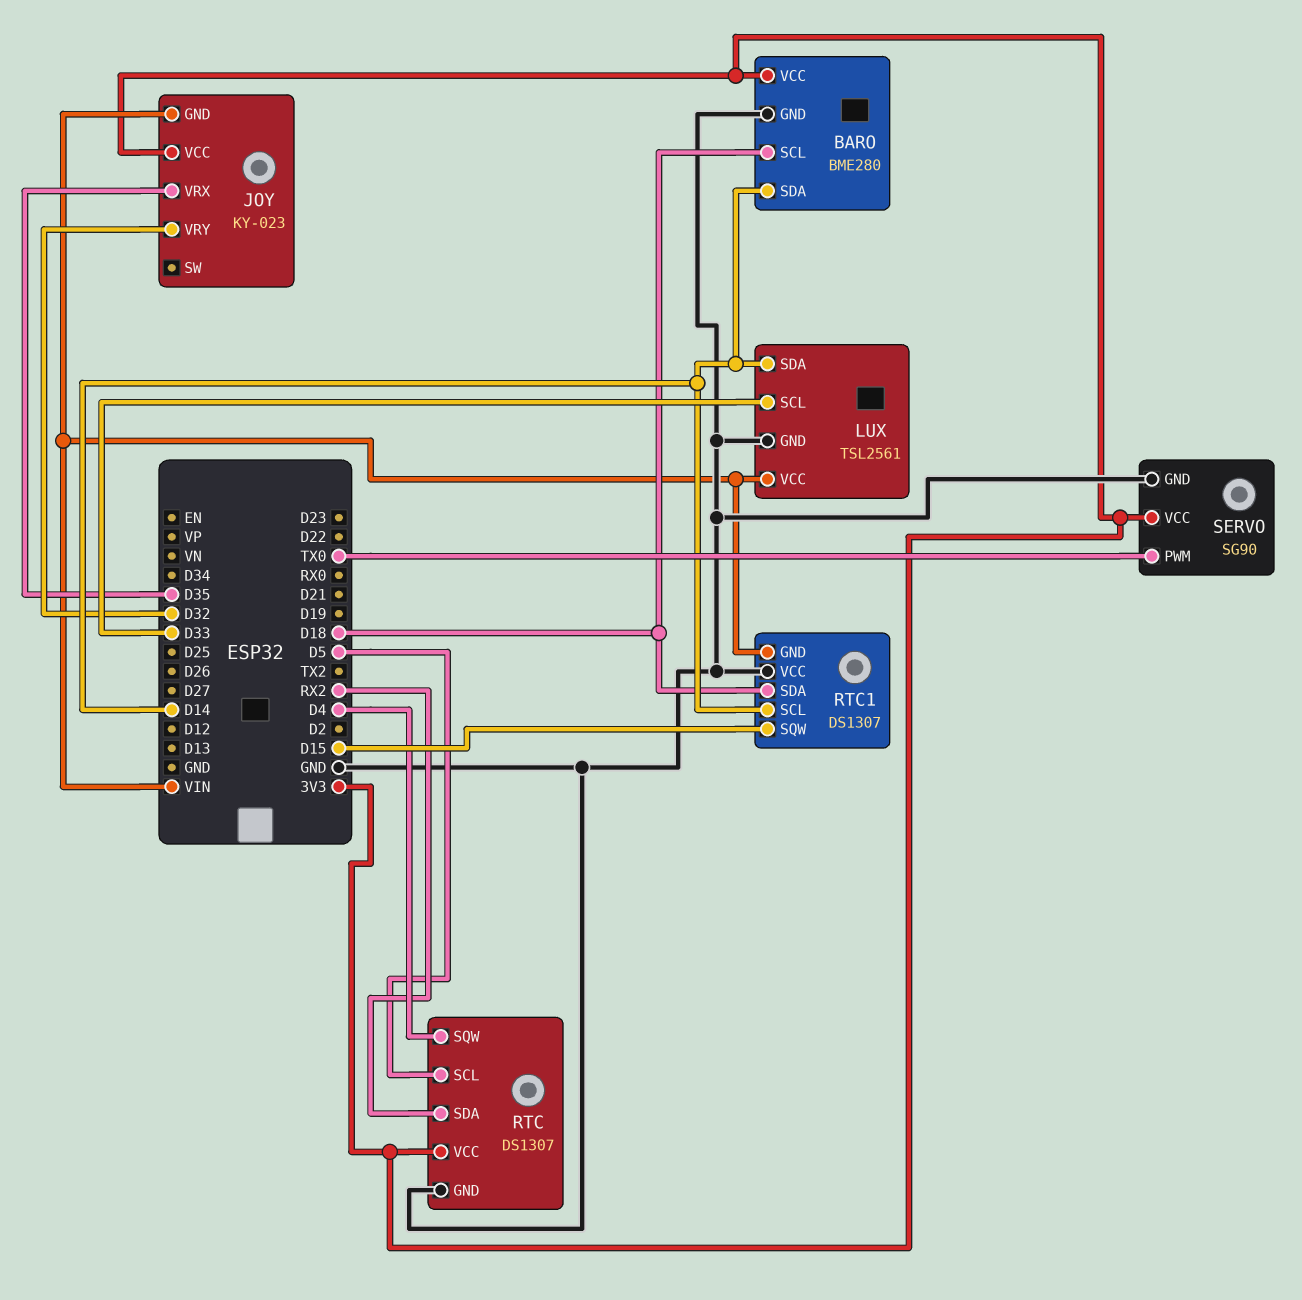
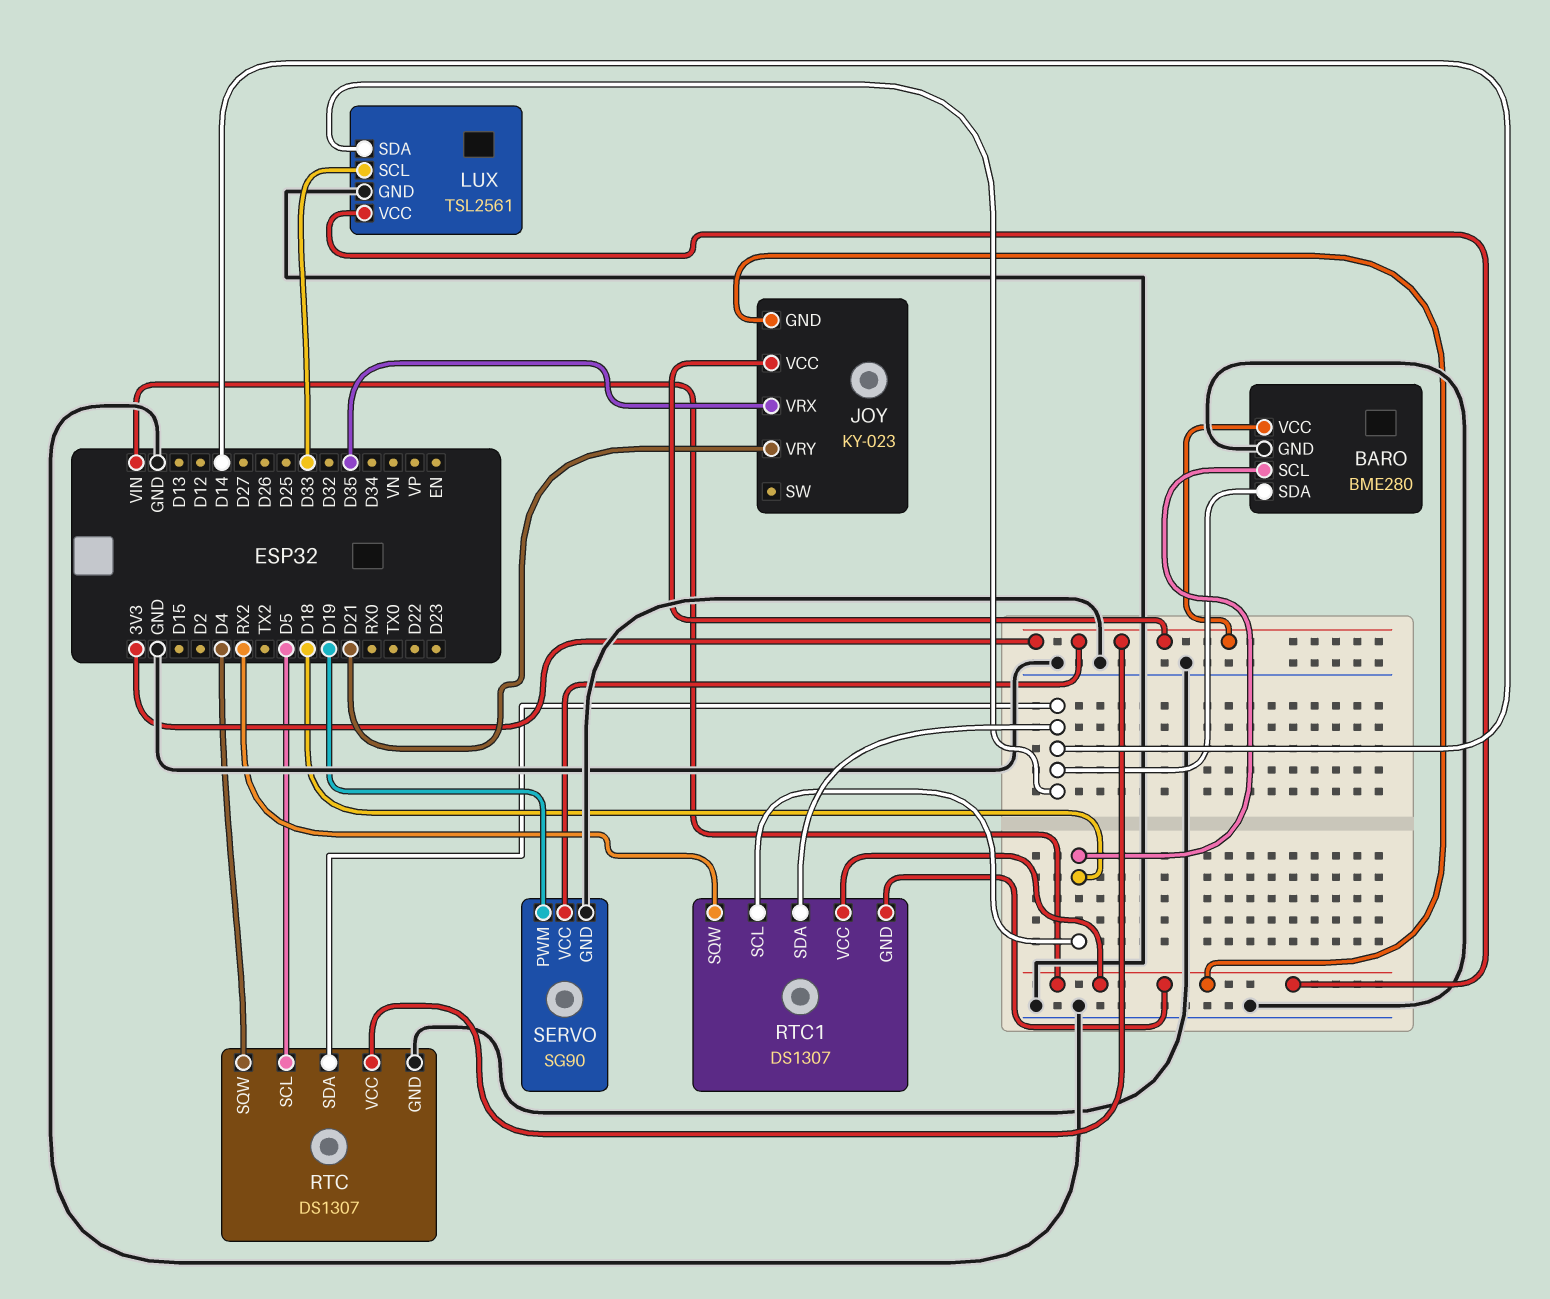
JOY pin VRY: D32 -> D21
RTC pin SDA: RX2 -> D14
RTC1 pin SCL: D14 -> D18
RTC1 pin SDA: D18 -> D14
RTC1 pin SQW: D15 -> RX2
RTC1 pin VCC: GND -> VIN
SERVO pin PWM: TX0 -> D19

